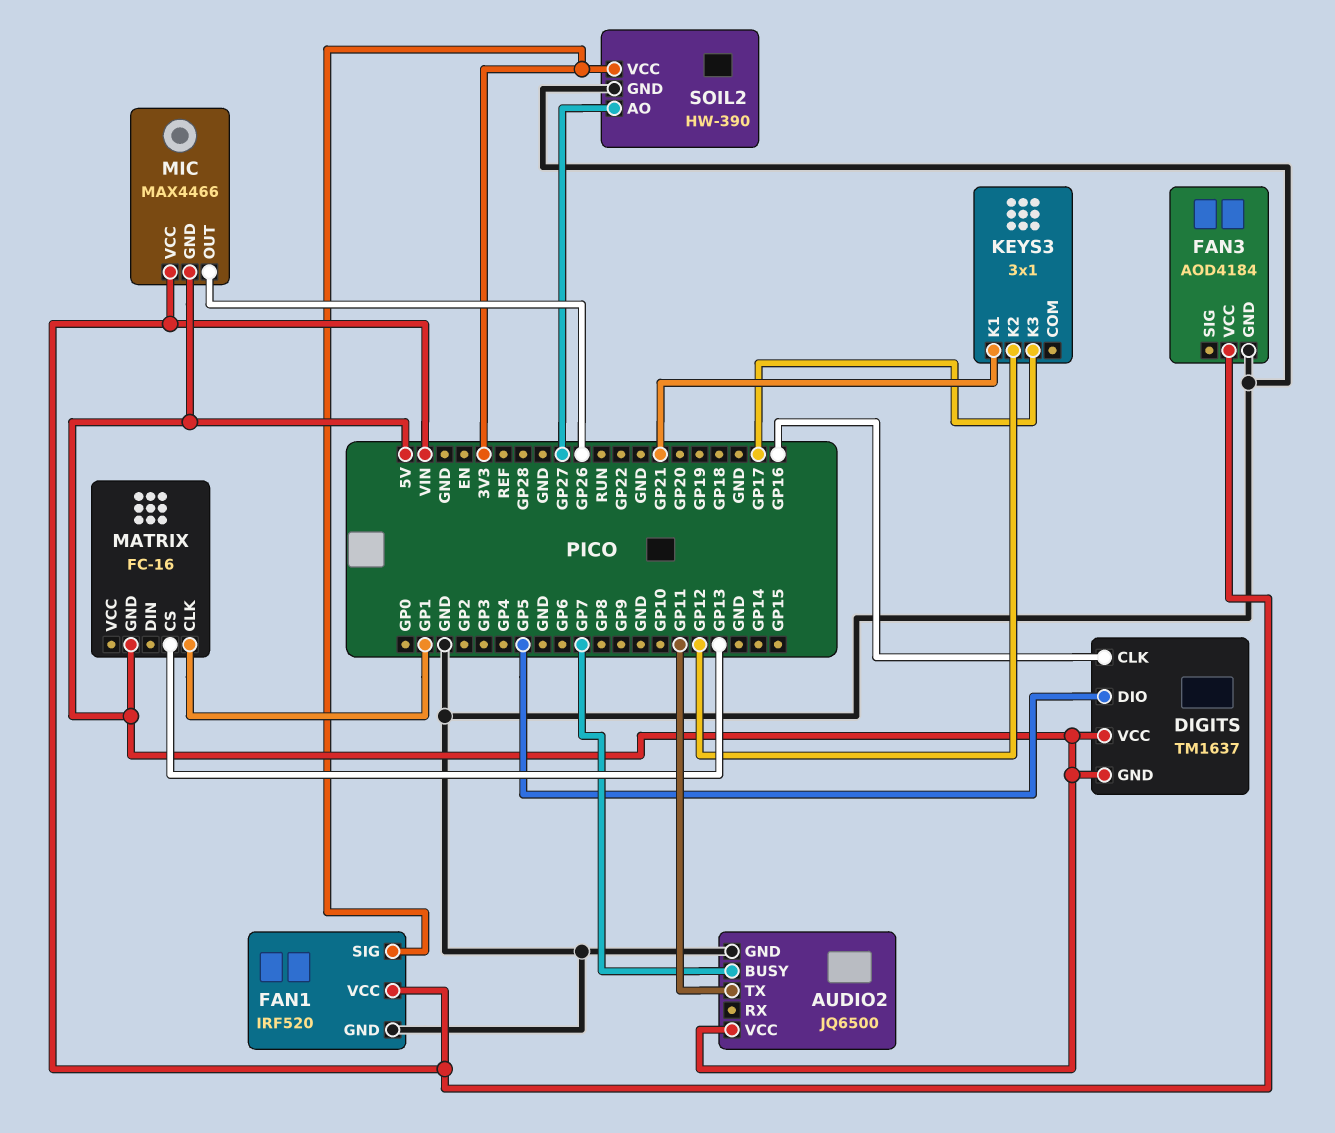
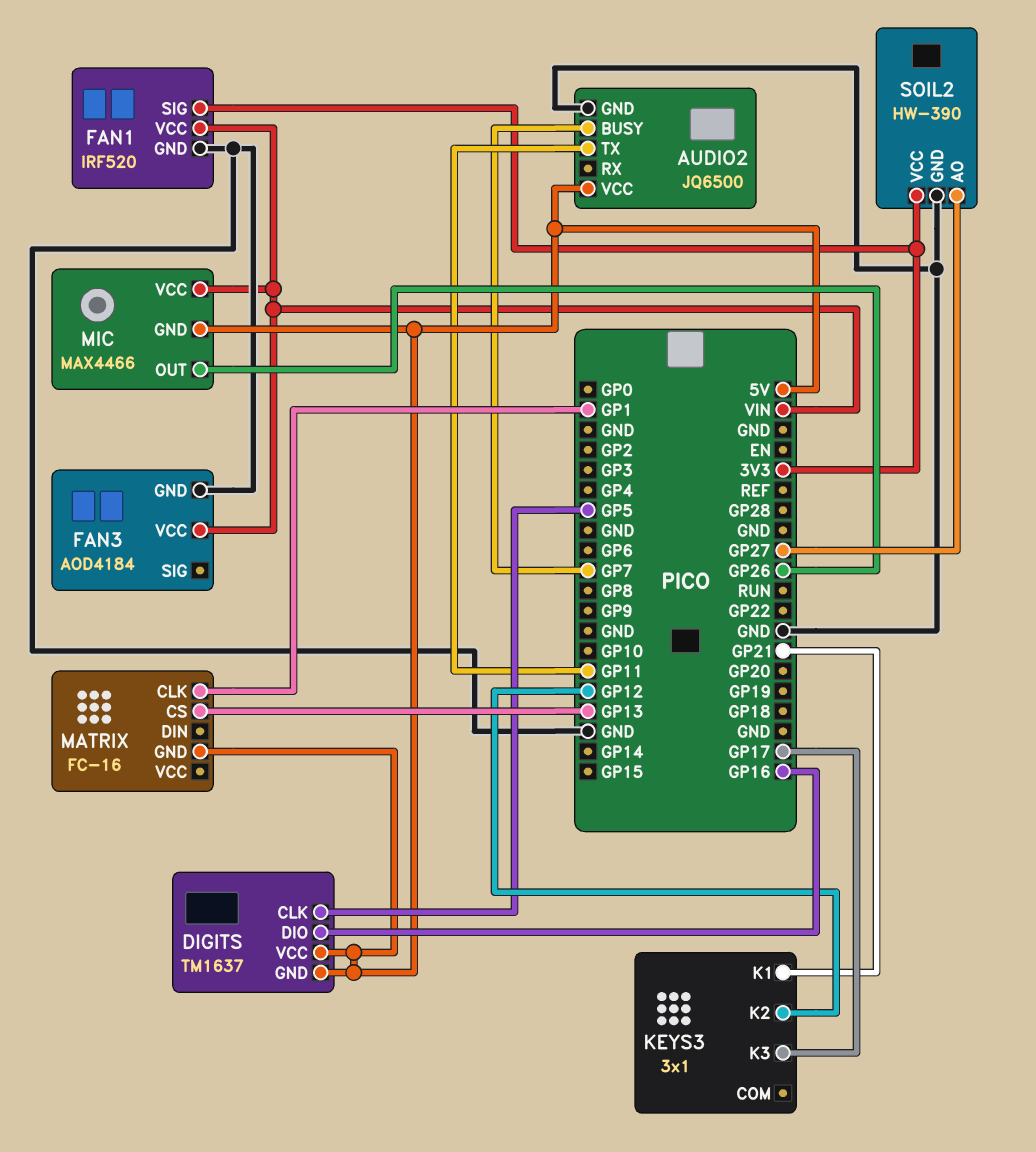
DIGITS pin CLK: GP16 -> GP5
DIGITS pin DIO: GP5 -> GP16

